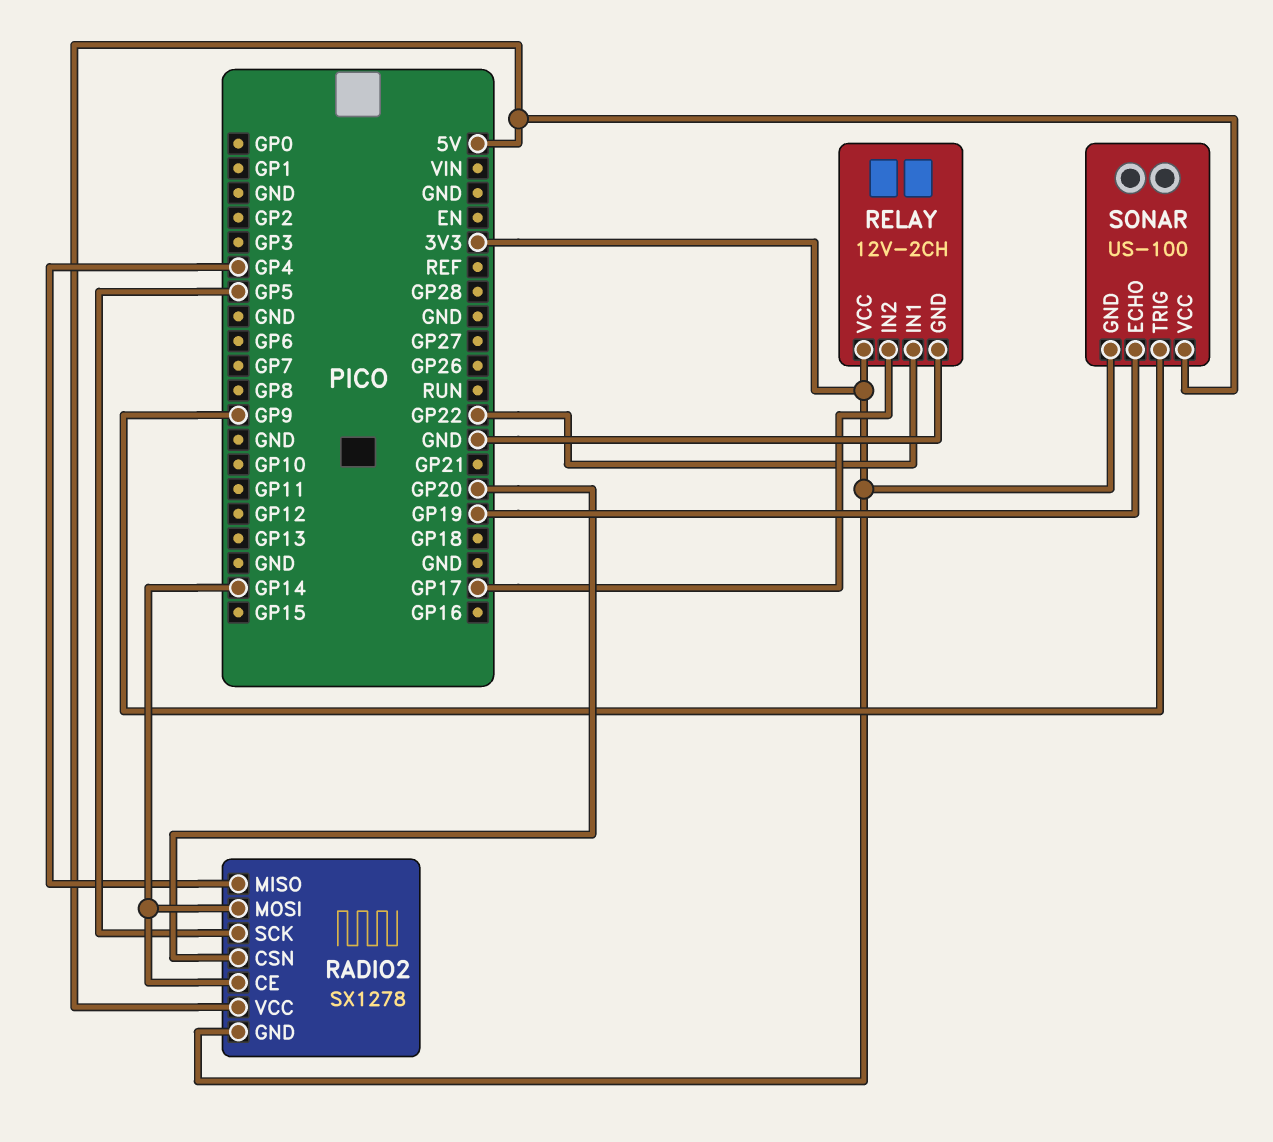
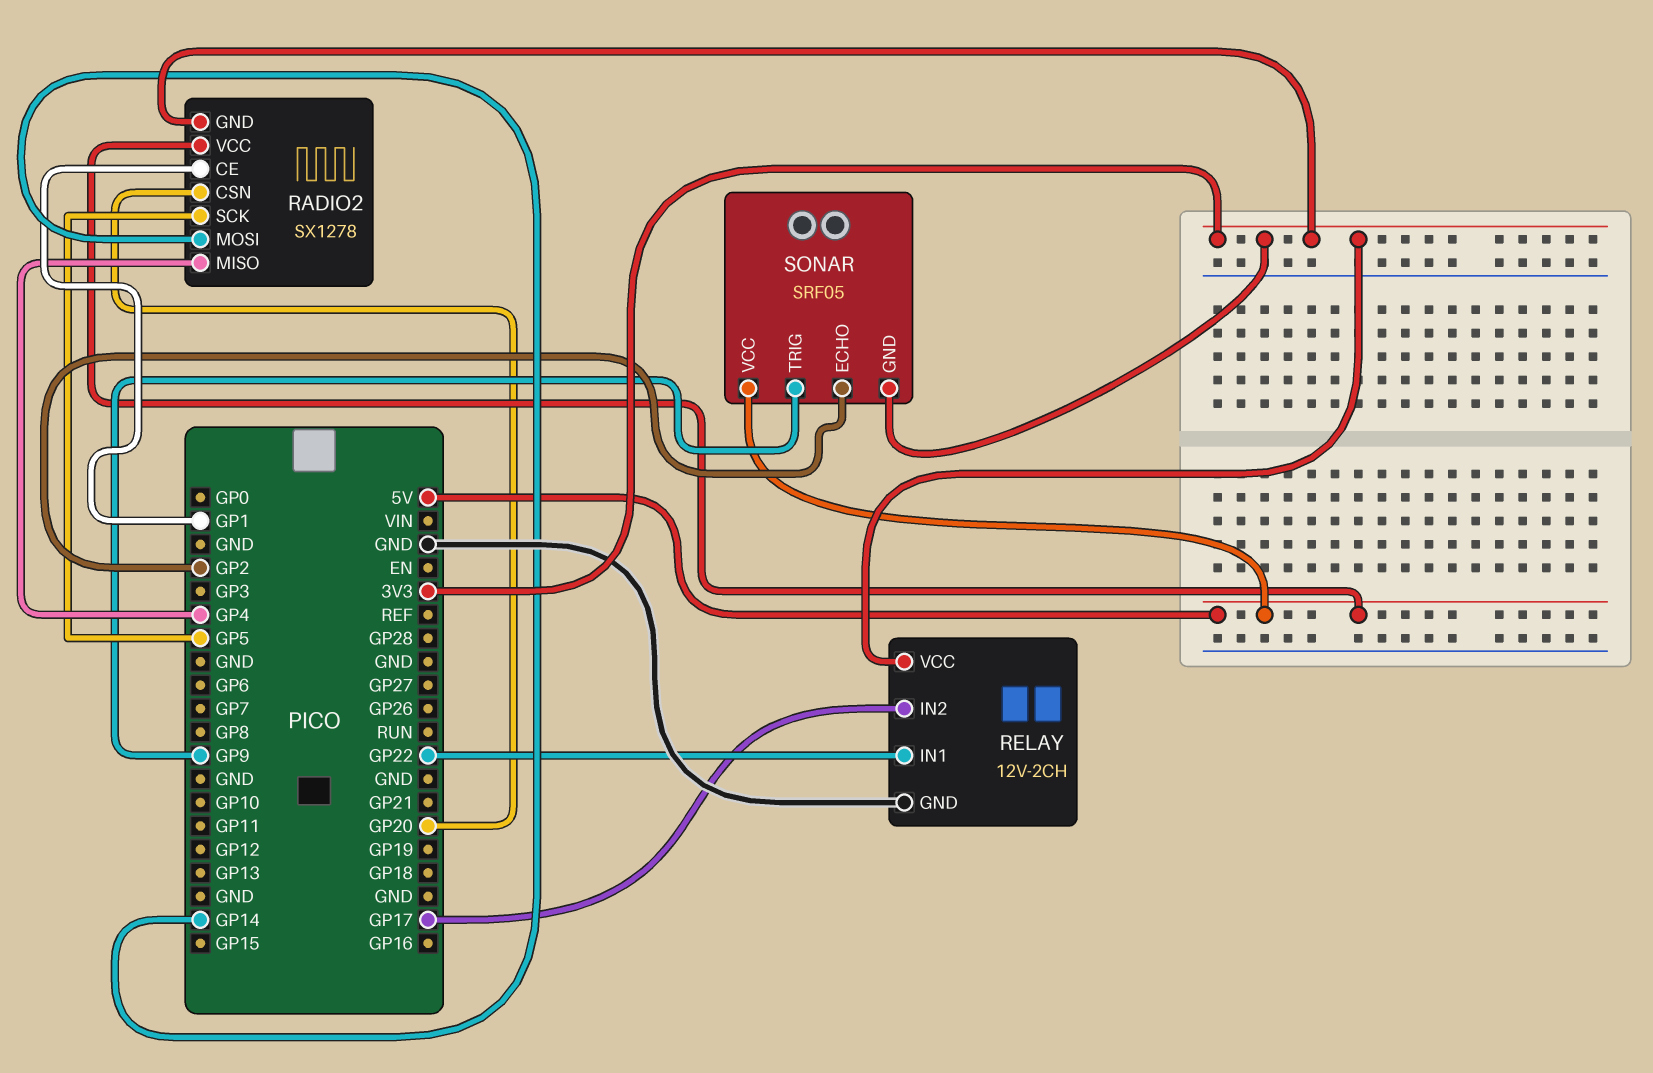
RADIO2 pin CE: GP14 -> GP1
SONAR: US-100 -> SRF05
SONAR pin ECHO: GP19 -> GP2

